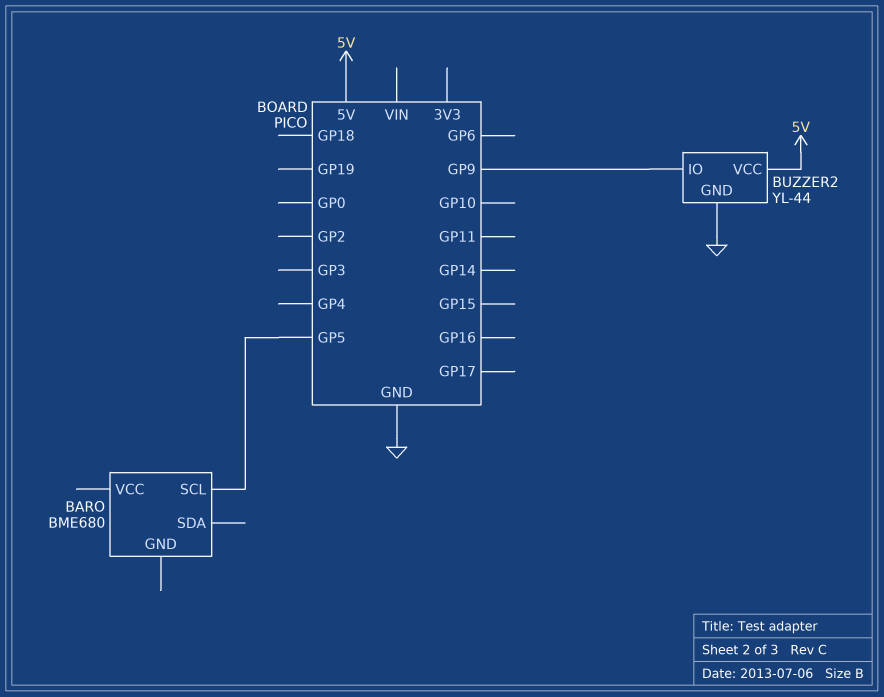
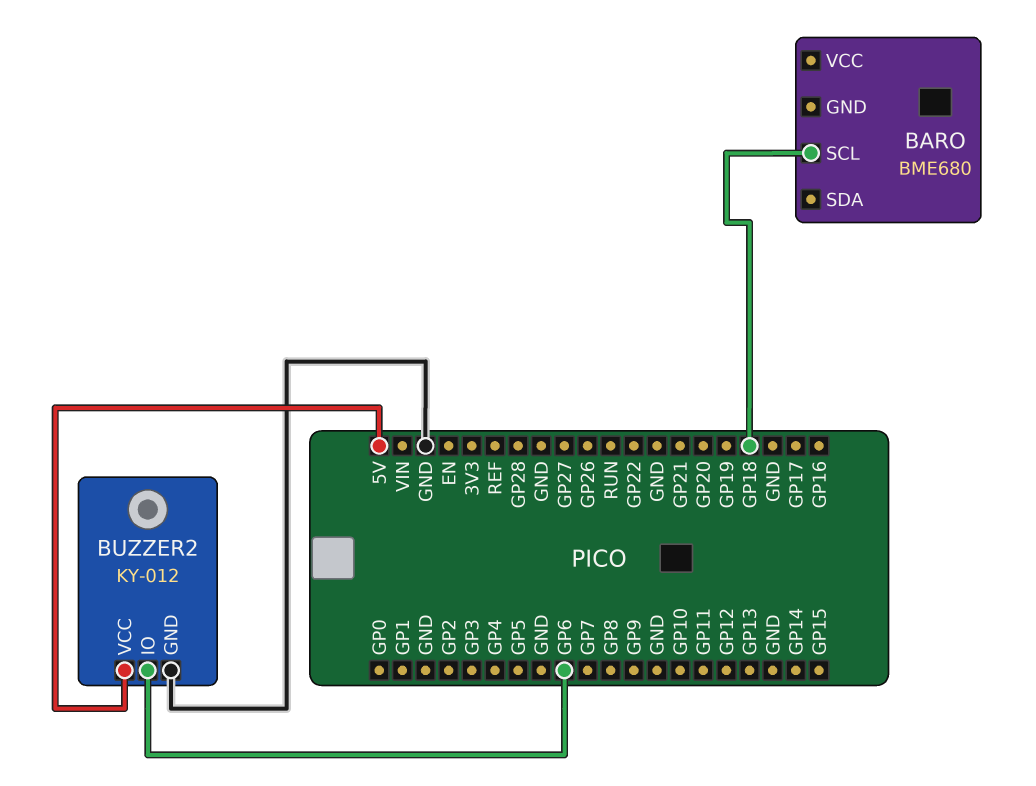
BARO pin SCL: GP5 -> GP18
BUZZER2: YL-44 -> KY-012
BUZZER2 pin IO: GP9 -> GP6

